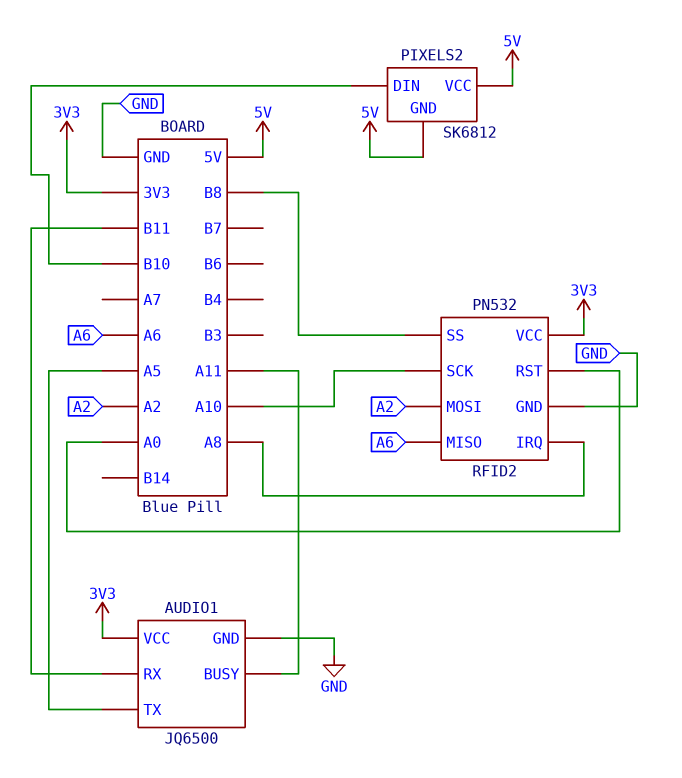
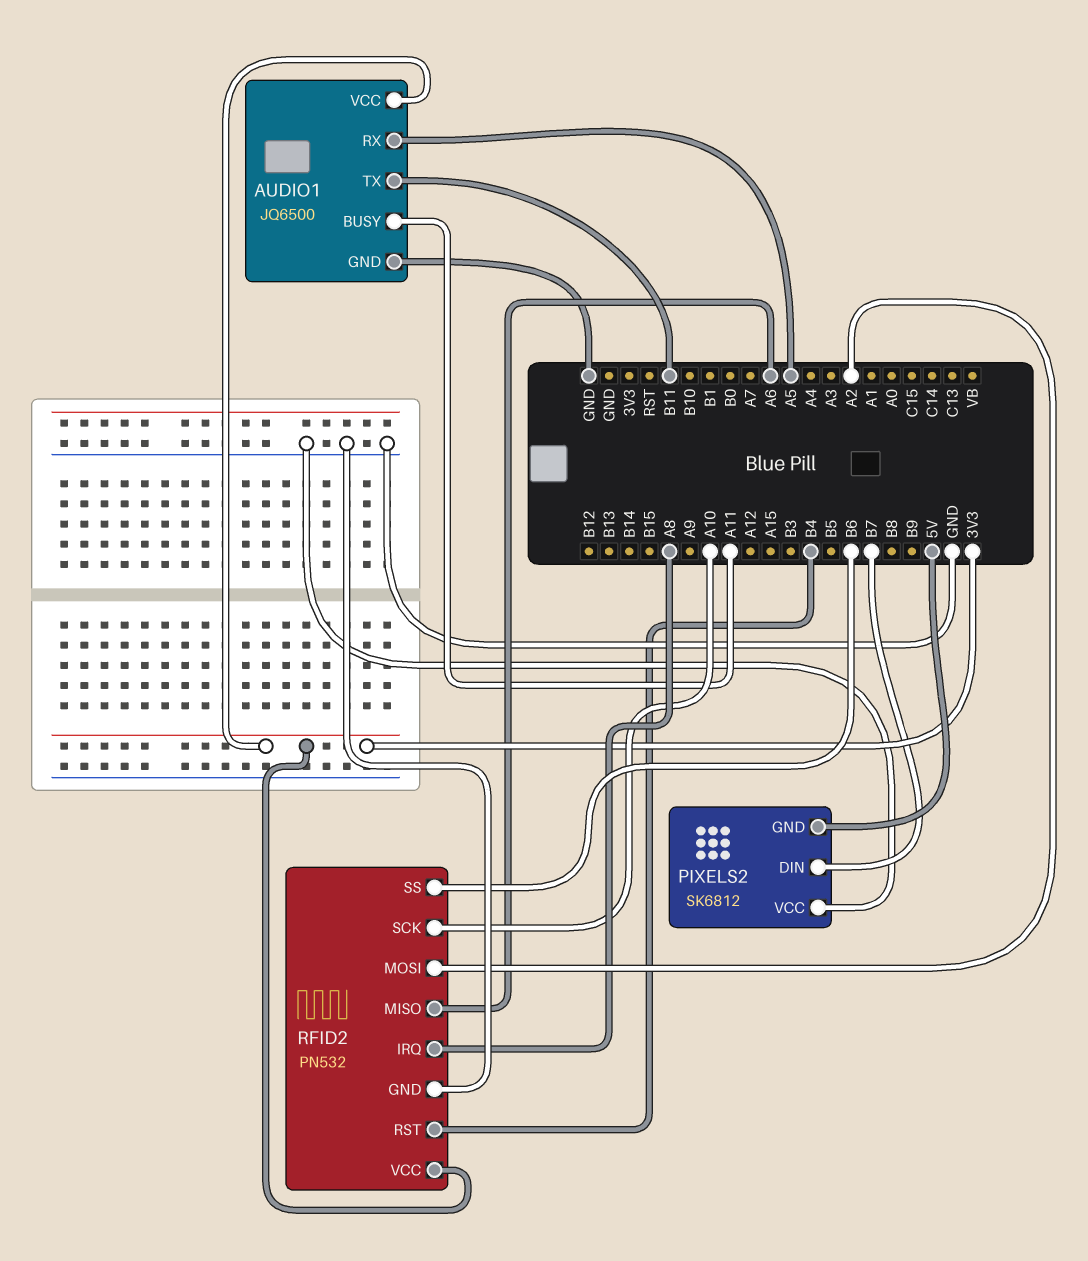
AUDIO1 pin RX: B11 -> A5
AUDIO1 pin TX: A5 -> B11
PIXELS2 pin DIN: B10 -> B7
PIXELS2 pin VCC: 5V -> GND
RFID2 pin RST: A0 -> B4
RFID2 pin SS: B8 -> B6

